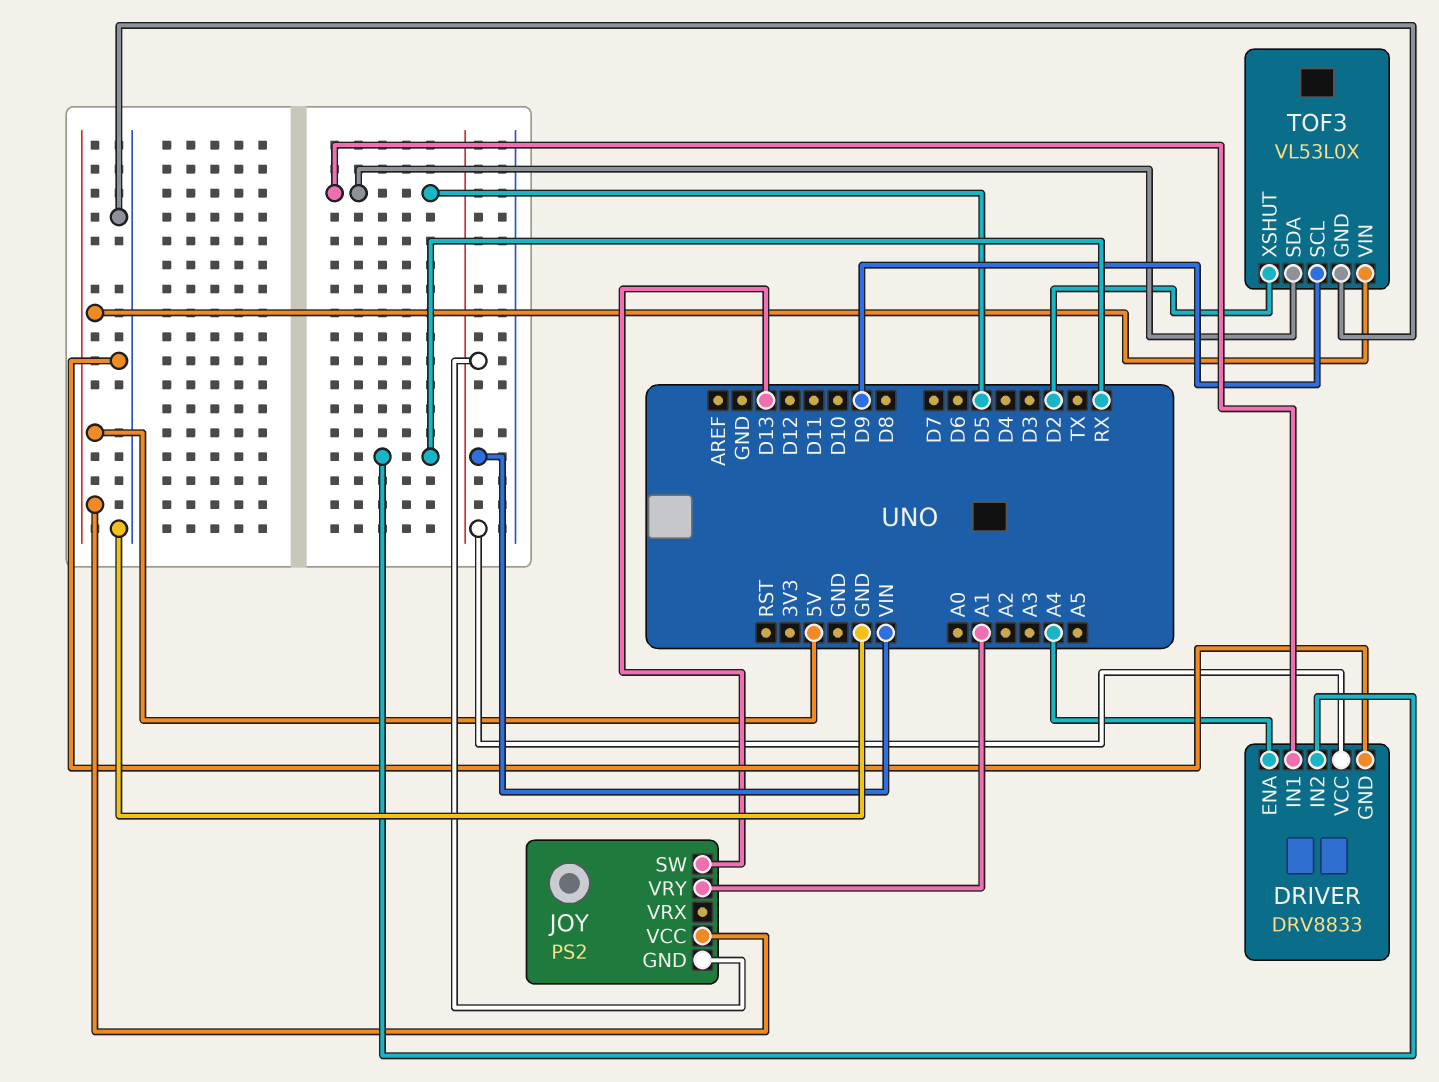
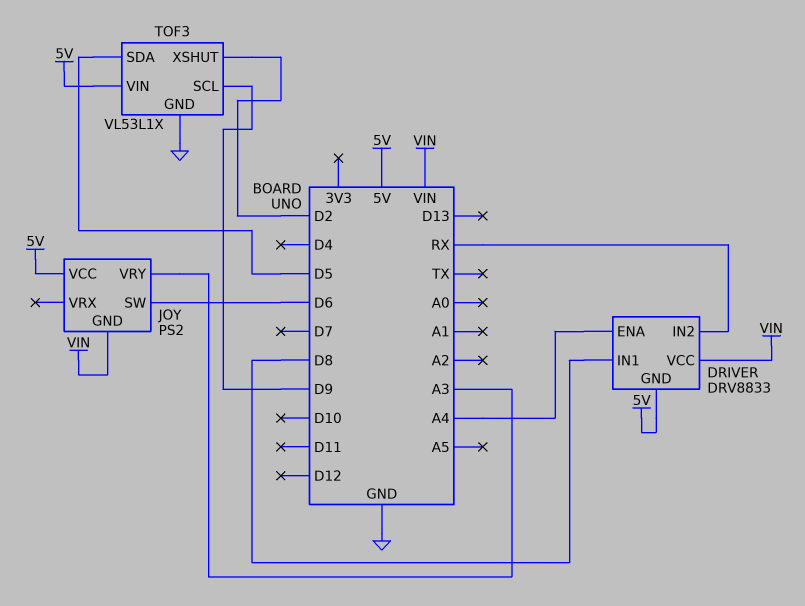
DRIVER pin GND: GND -> 5V
DRIVER pin IN1: D5 -> D8
JOY pin SW: D13 -> D6
JOY pin VRY: A1 -> A3
TOF3: VL53L0X -> VL53L1X

